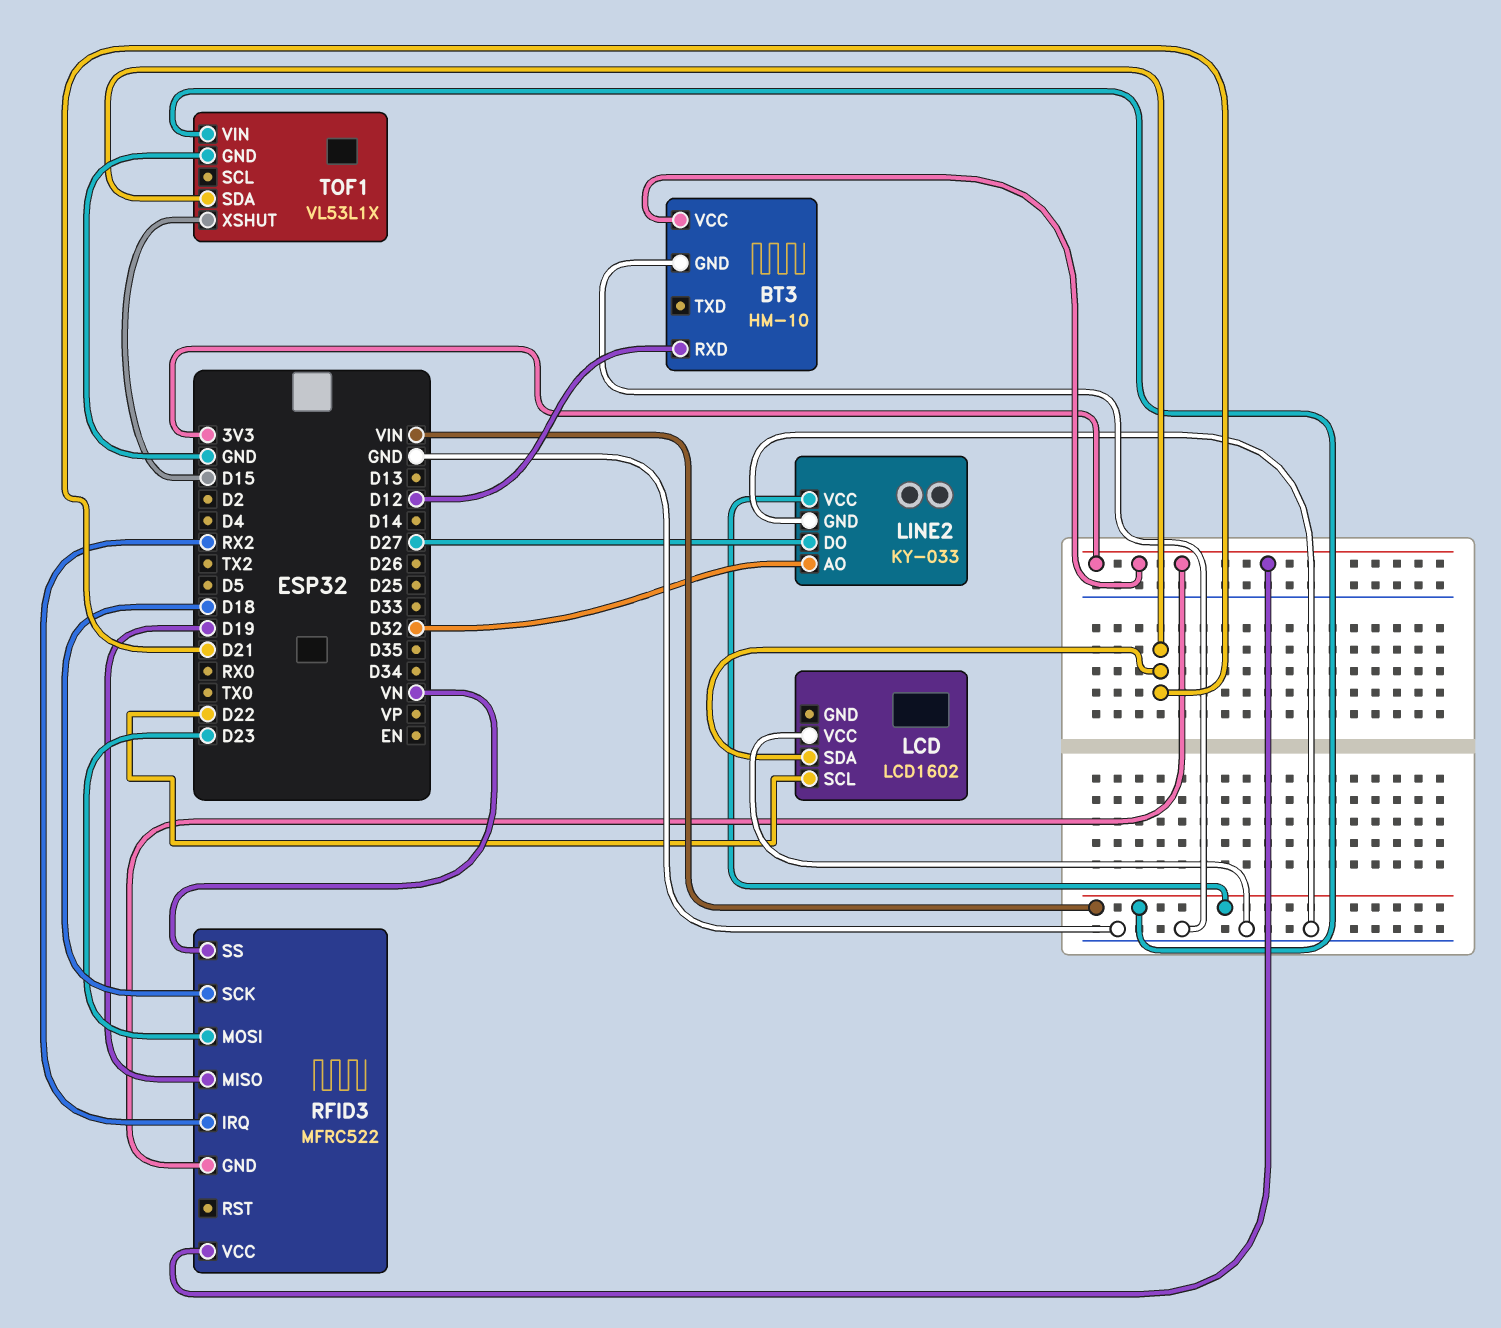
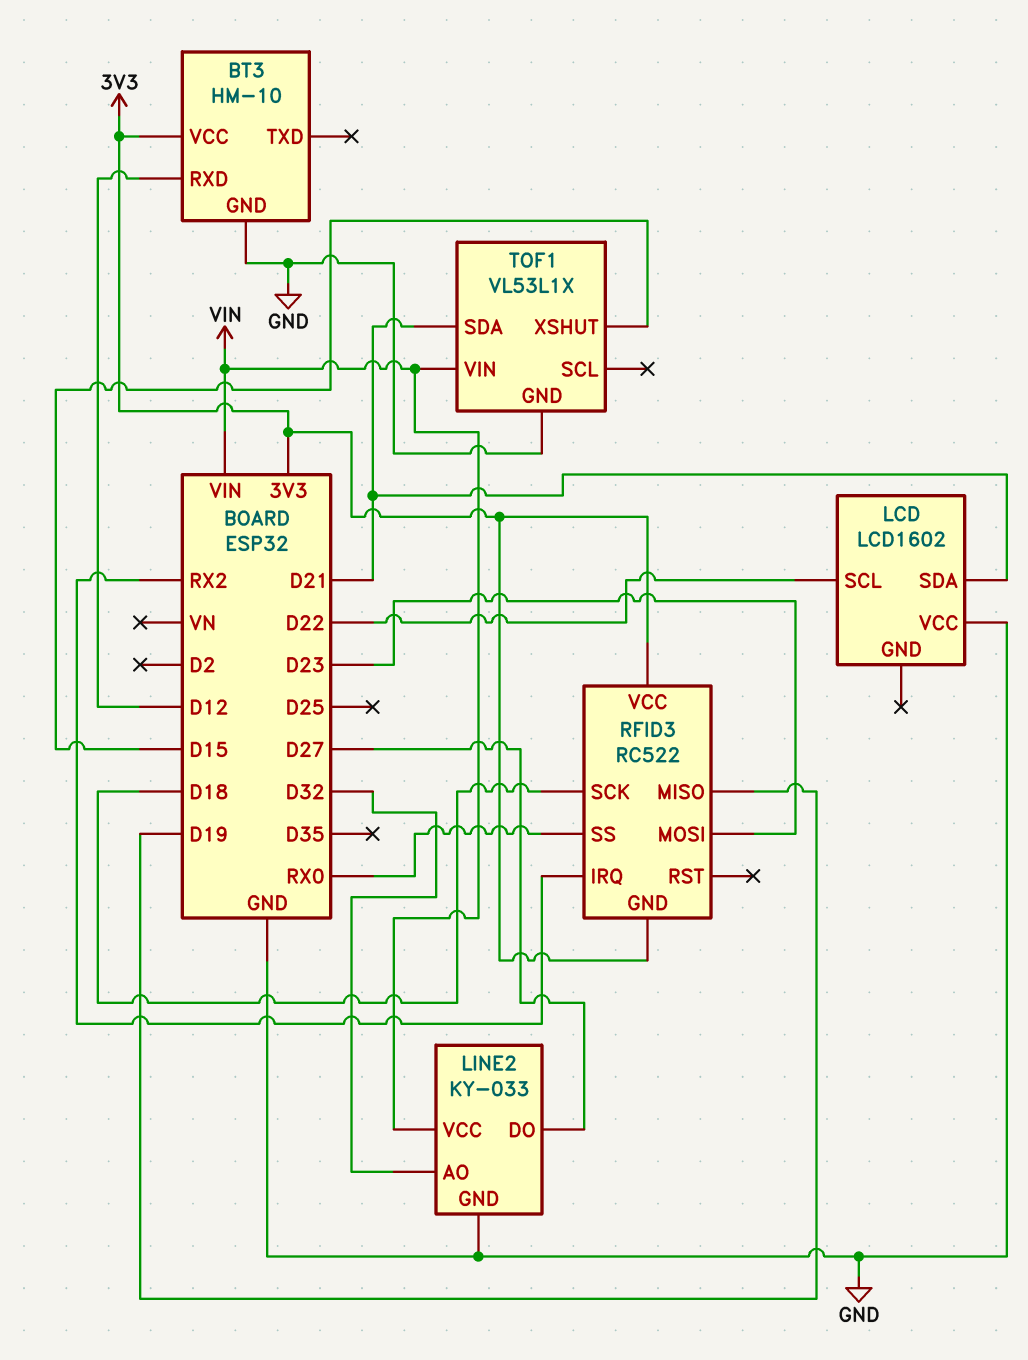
RFID3: MFRC522 -> RC522
RFID3 pin SS: VN -> RX0

